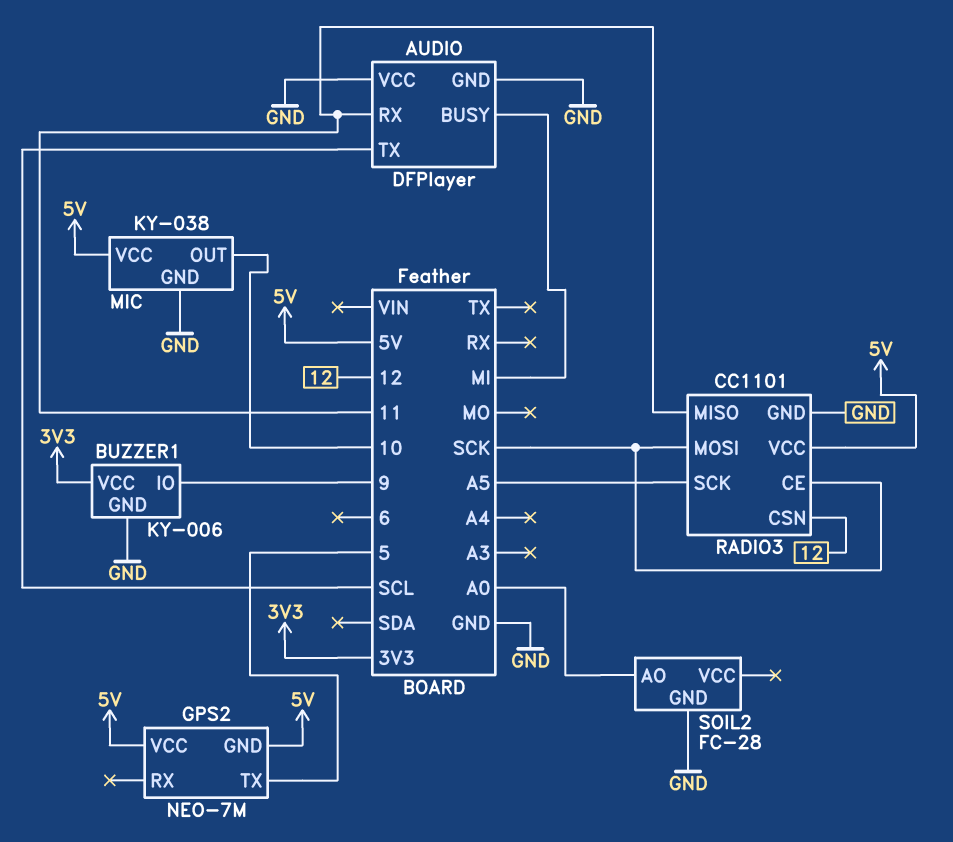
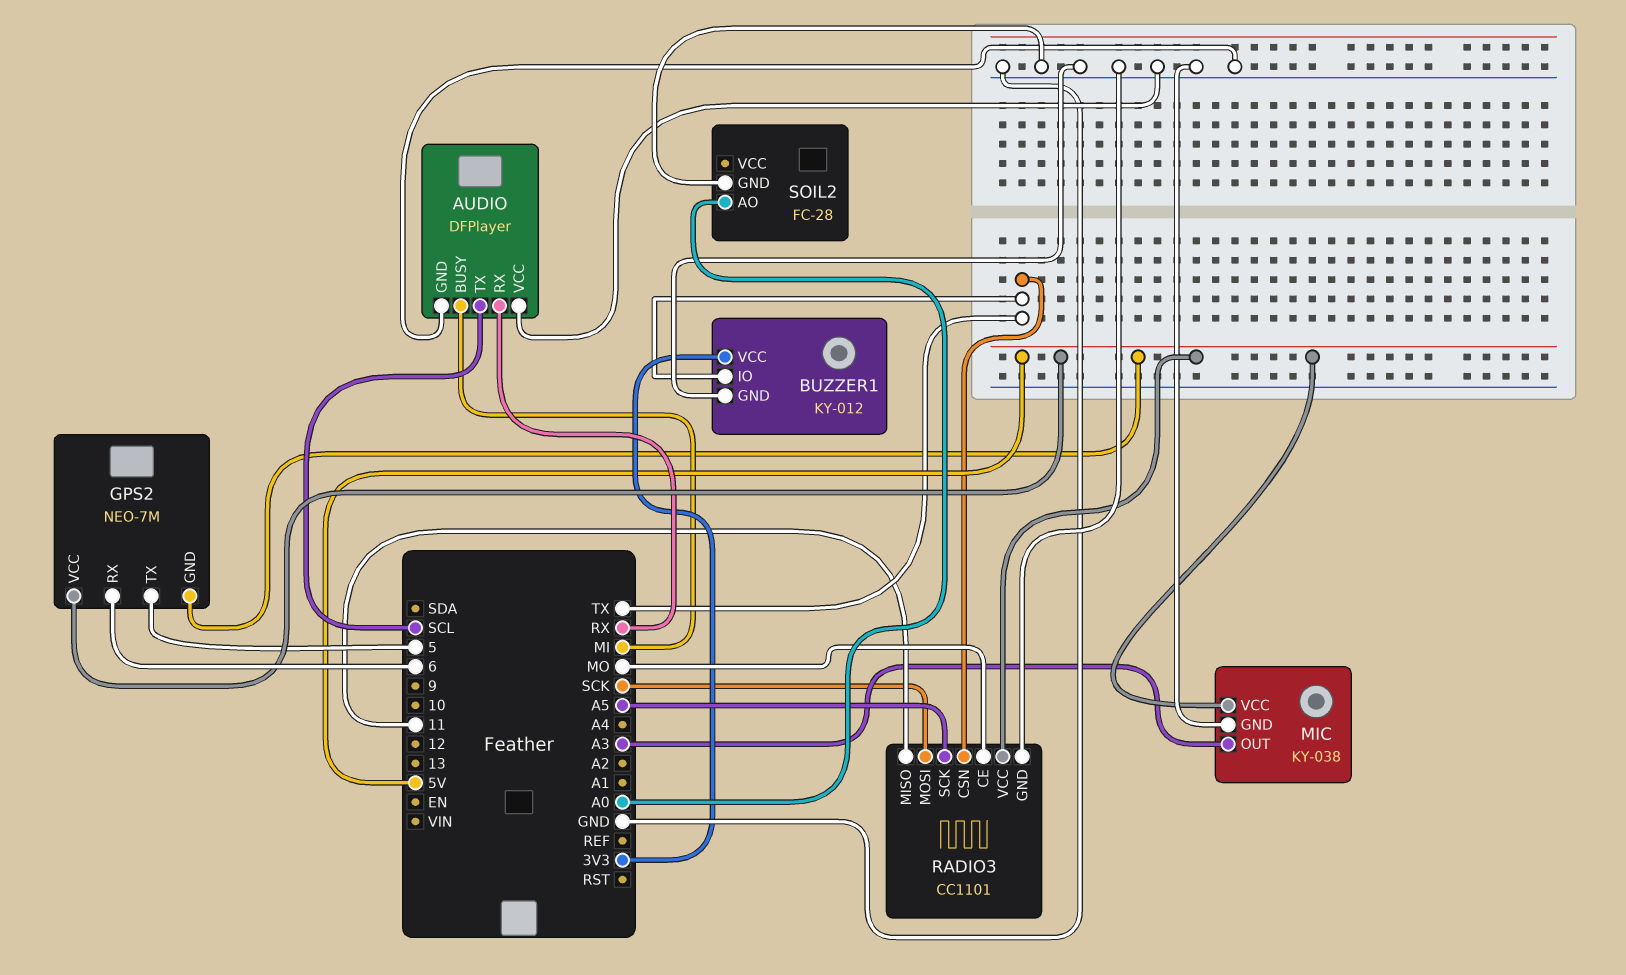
AUDIO pin RX: 11 -> RX
BUZZER1: KY-006 -> KY-012
BUZZER1 pin IO: 9 -> TX
GPS2 pin RX: none -> 6
MIC pin OUT: 10 -> A3
RADIO3 pin CE: SCK -> MO
RADIO3 pin CSN: 12 -> TX

